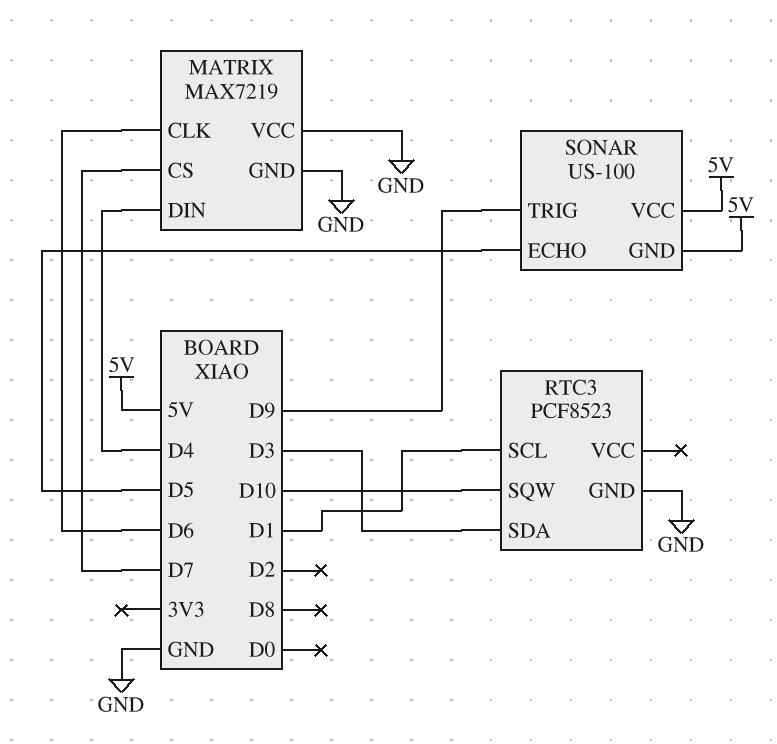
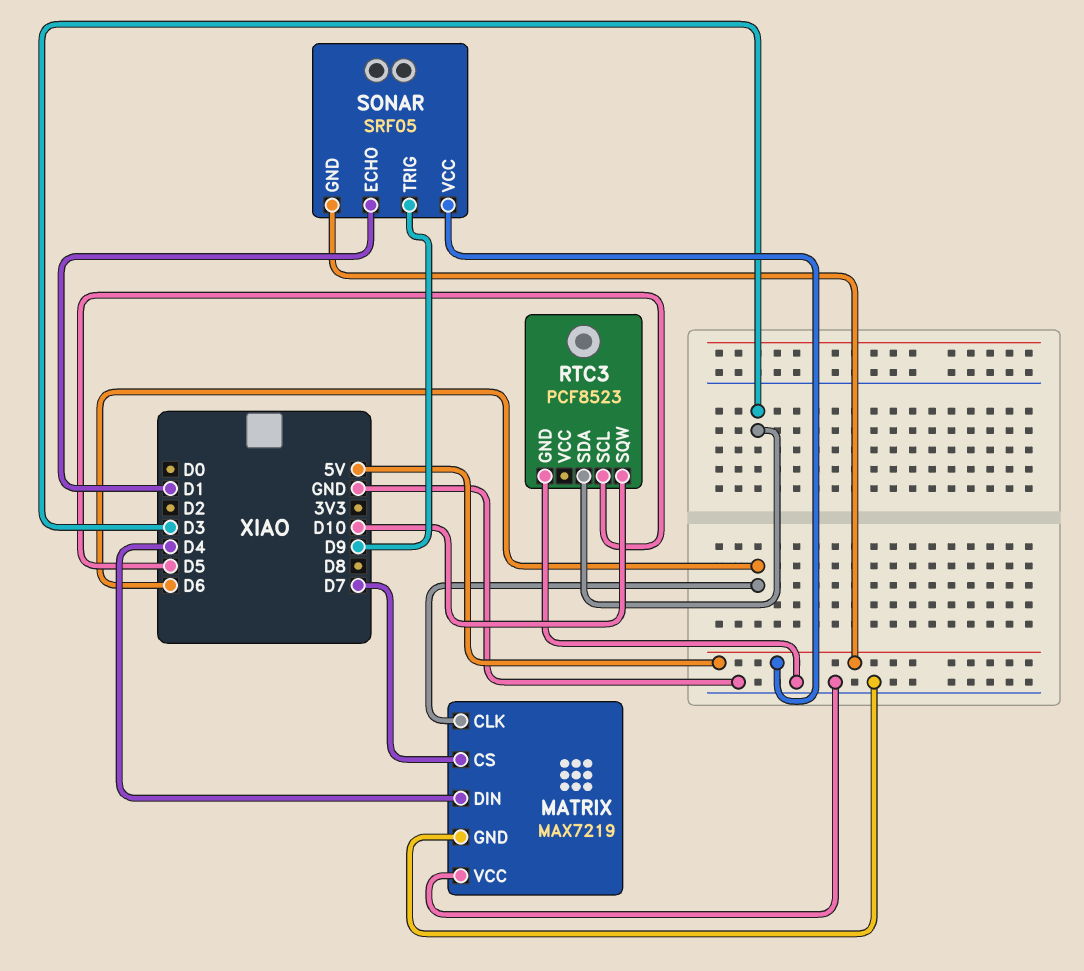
RTC3 pin SCL: D1 -> D5
SONAR: US-100 -> SRF05
SONAR pin ECHO: D5 -> D1

